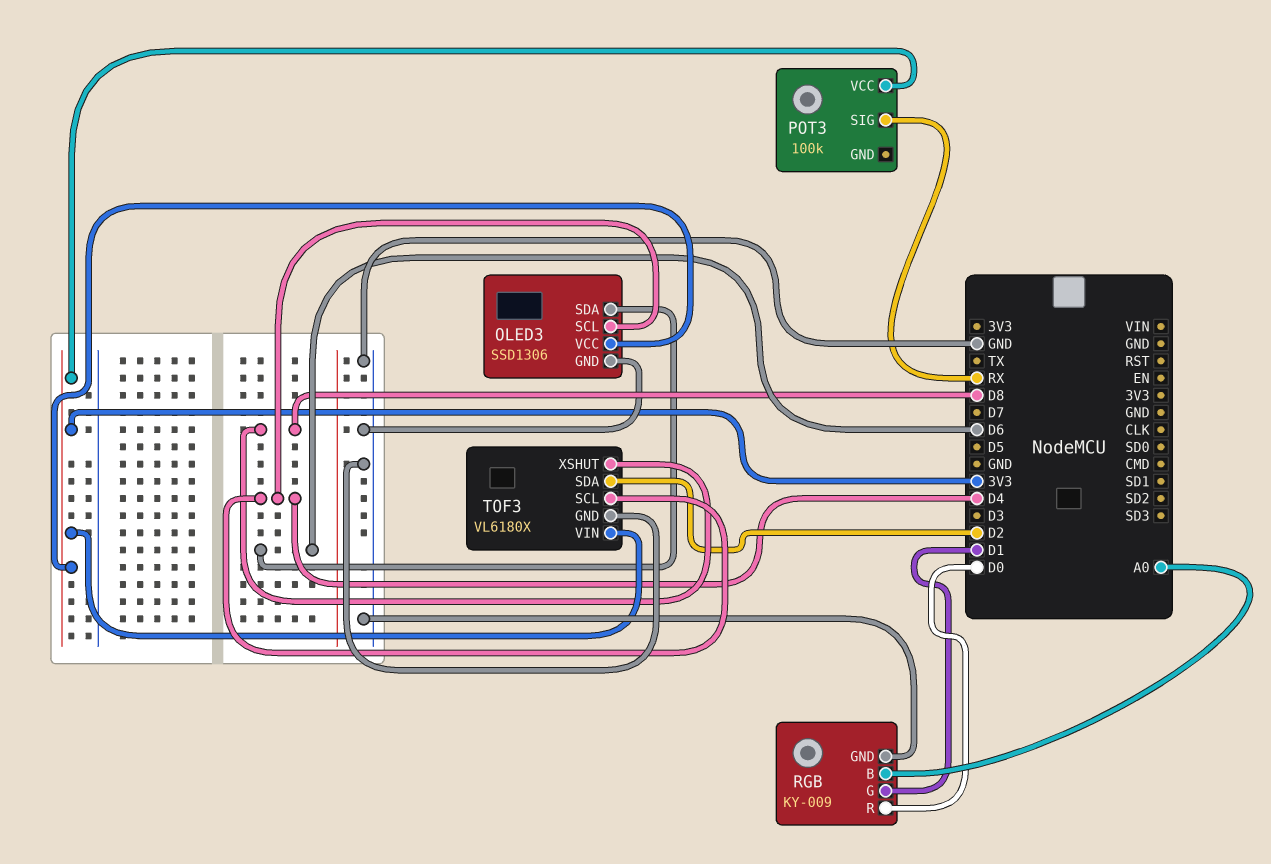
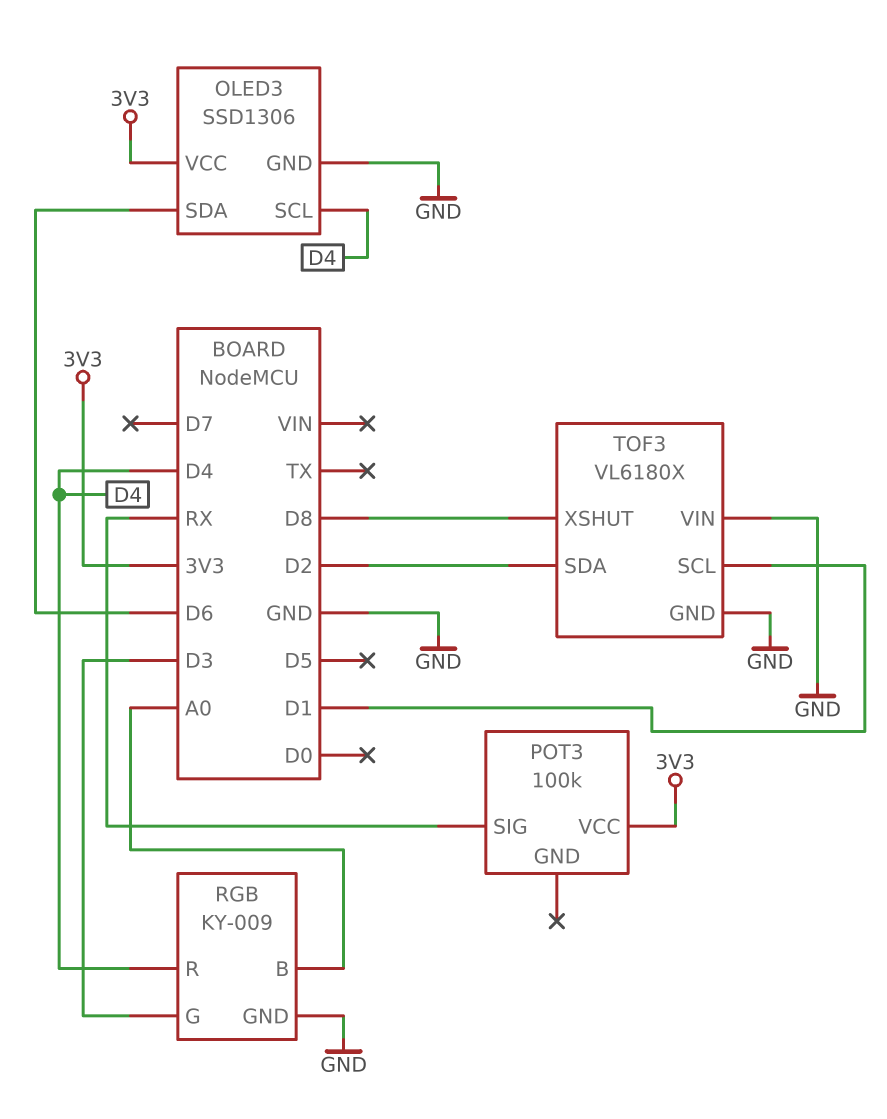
RGB pin G: D1 -> D3
RGB pin R: D0 -> D4
TOF3 pin SCL: D4 -> D1
TOF3 pin VIN: 3V3 -> GND

